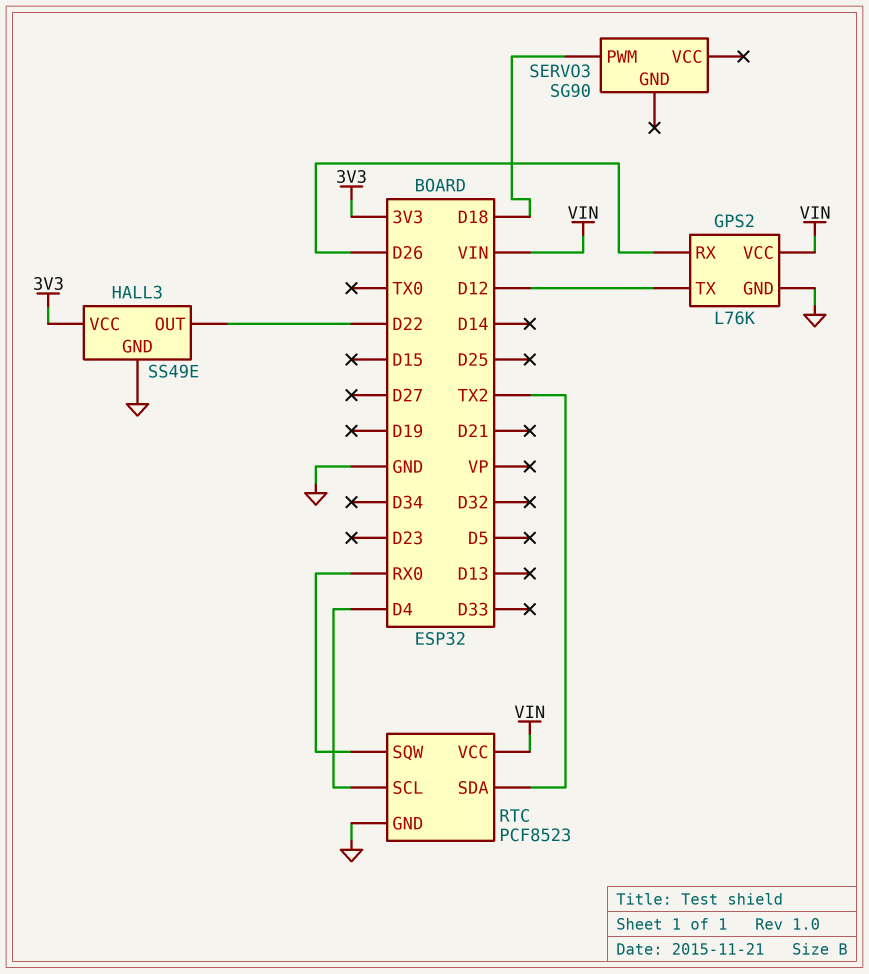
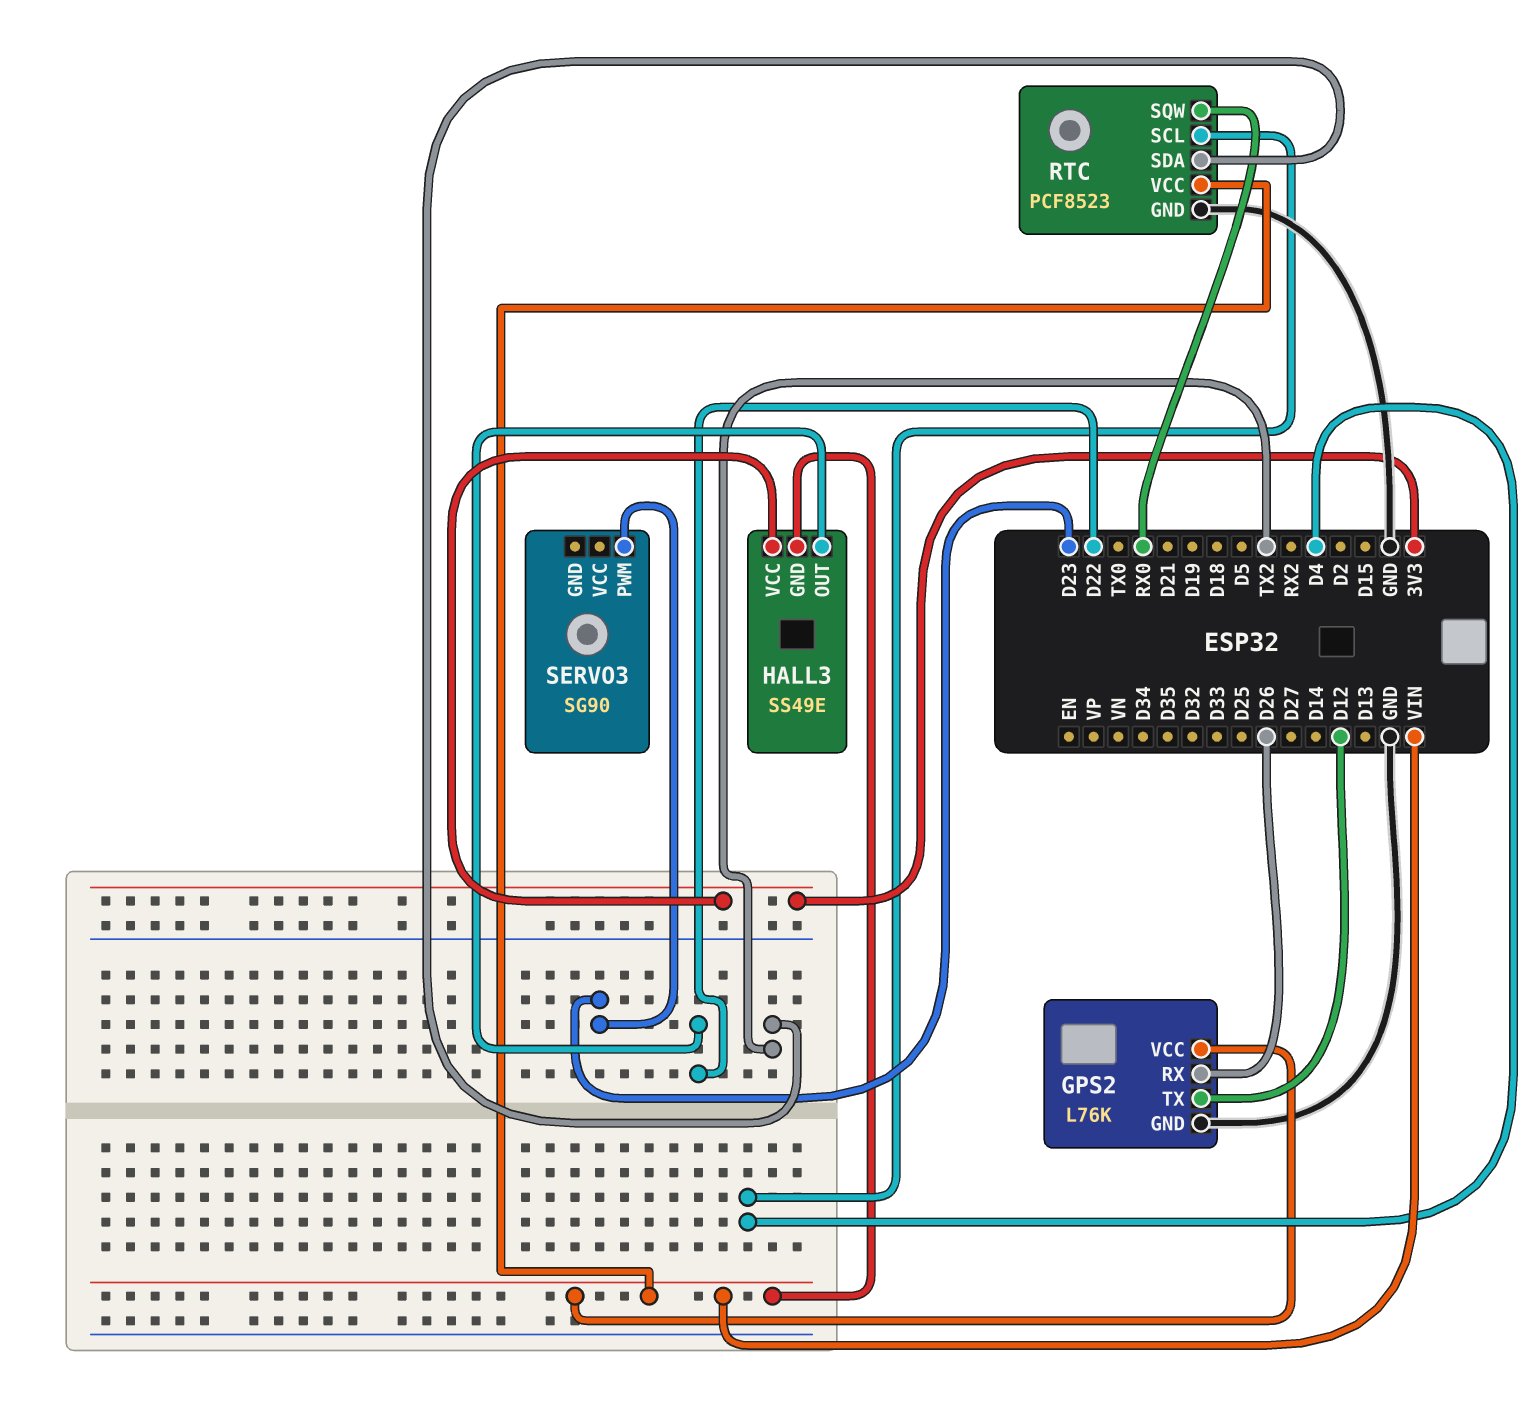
HALL3 pin GND: GND -> VIN
SERVO3 pin PWM: D18 -> D23

